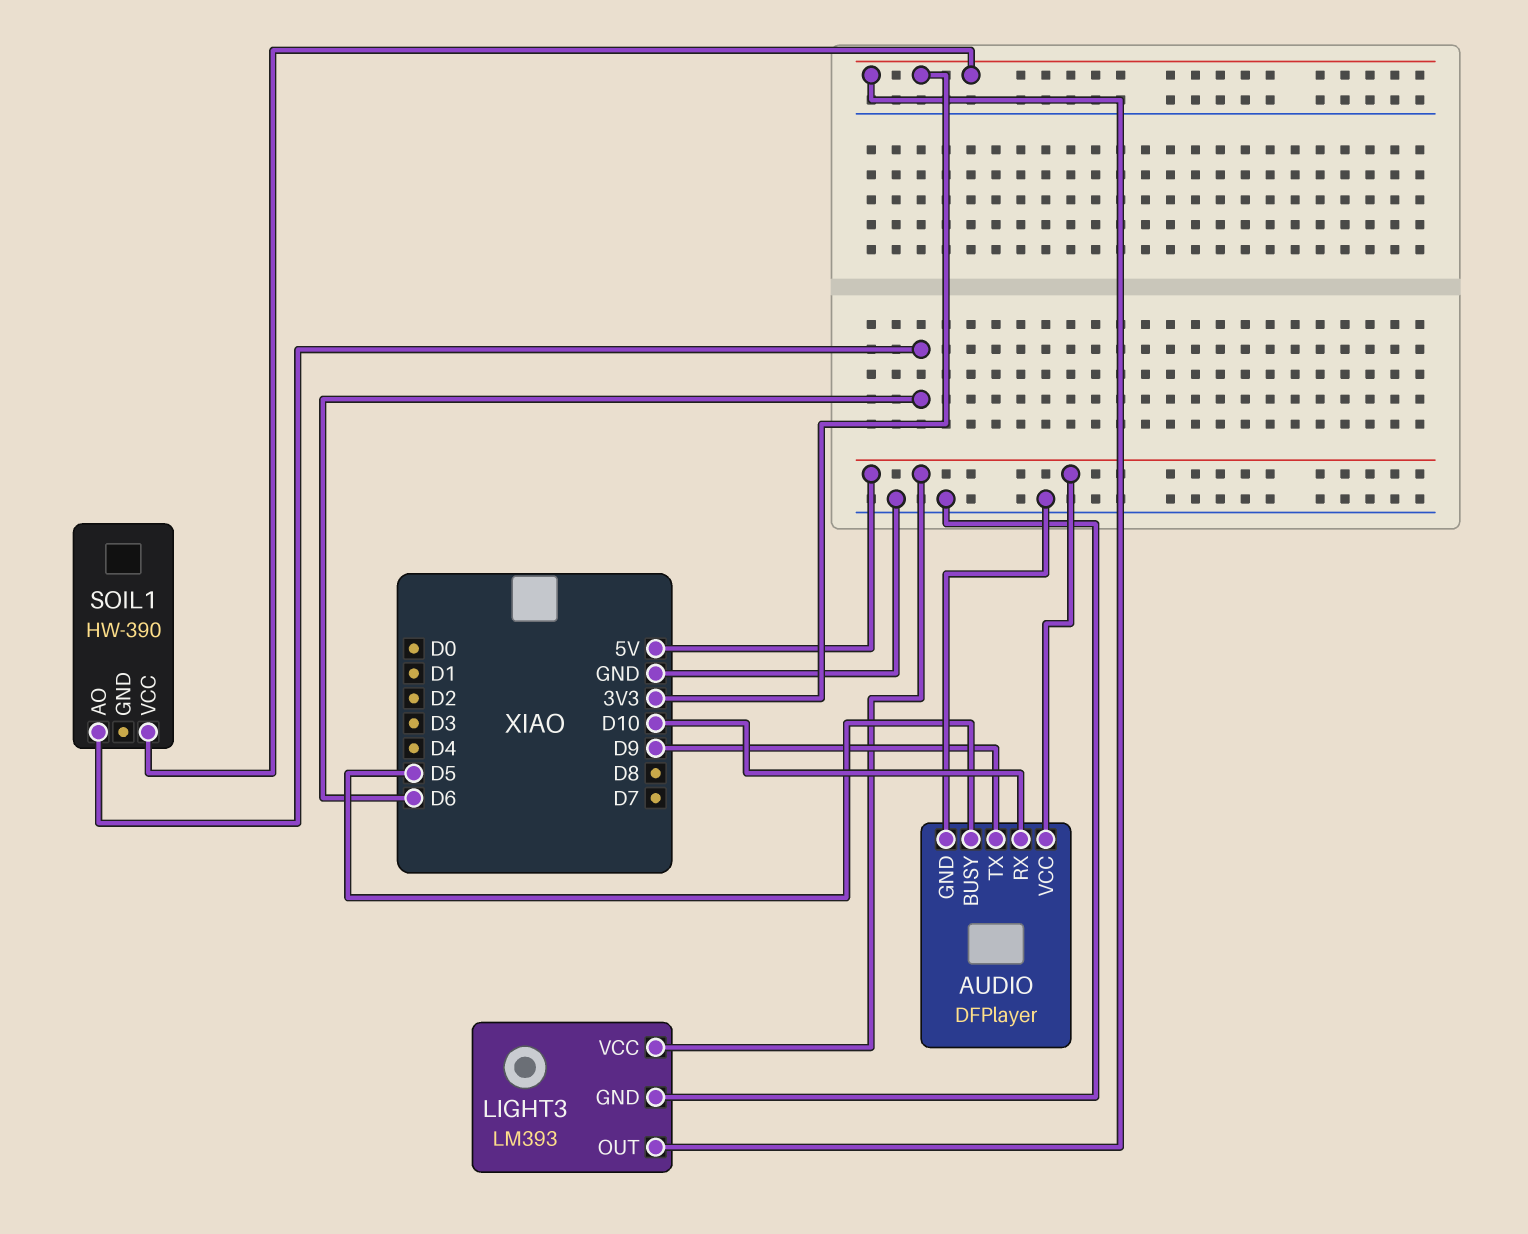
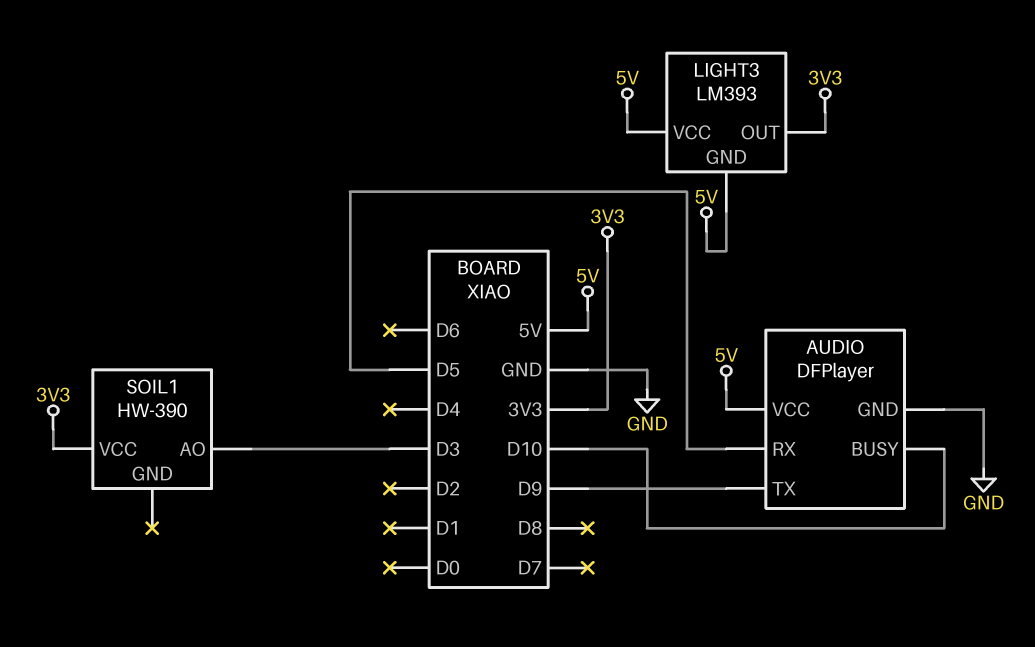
AUDIO pin BUSY: D5 -> D10
AUDIO pin RX: D10 -> D5
LIGHT3 pin GND: GND -> 5V
SOIL1 pin AO: D6 -> D3

